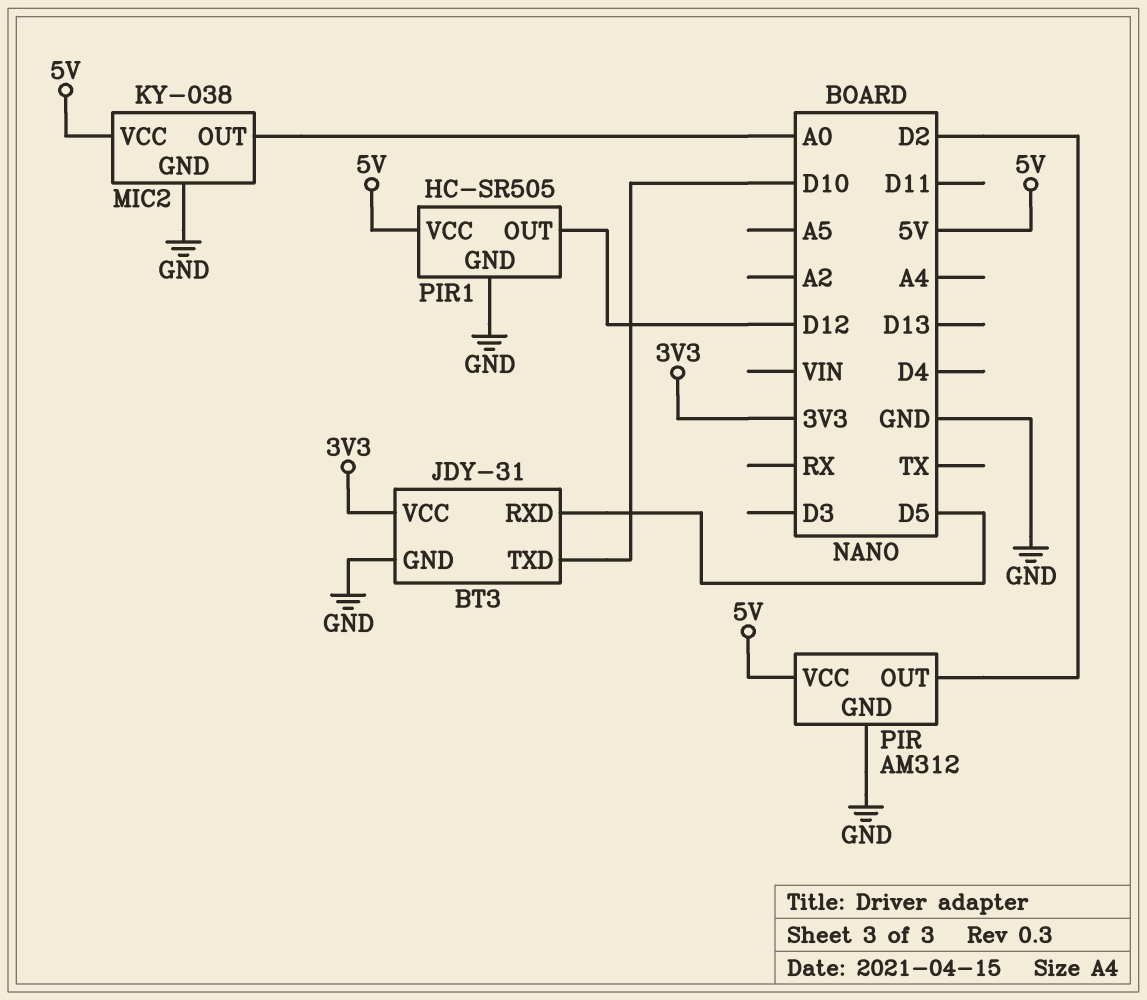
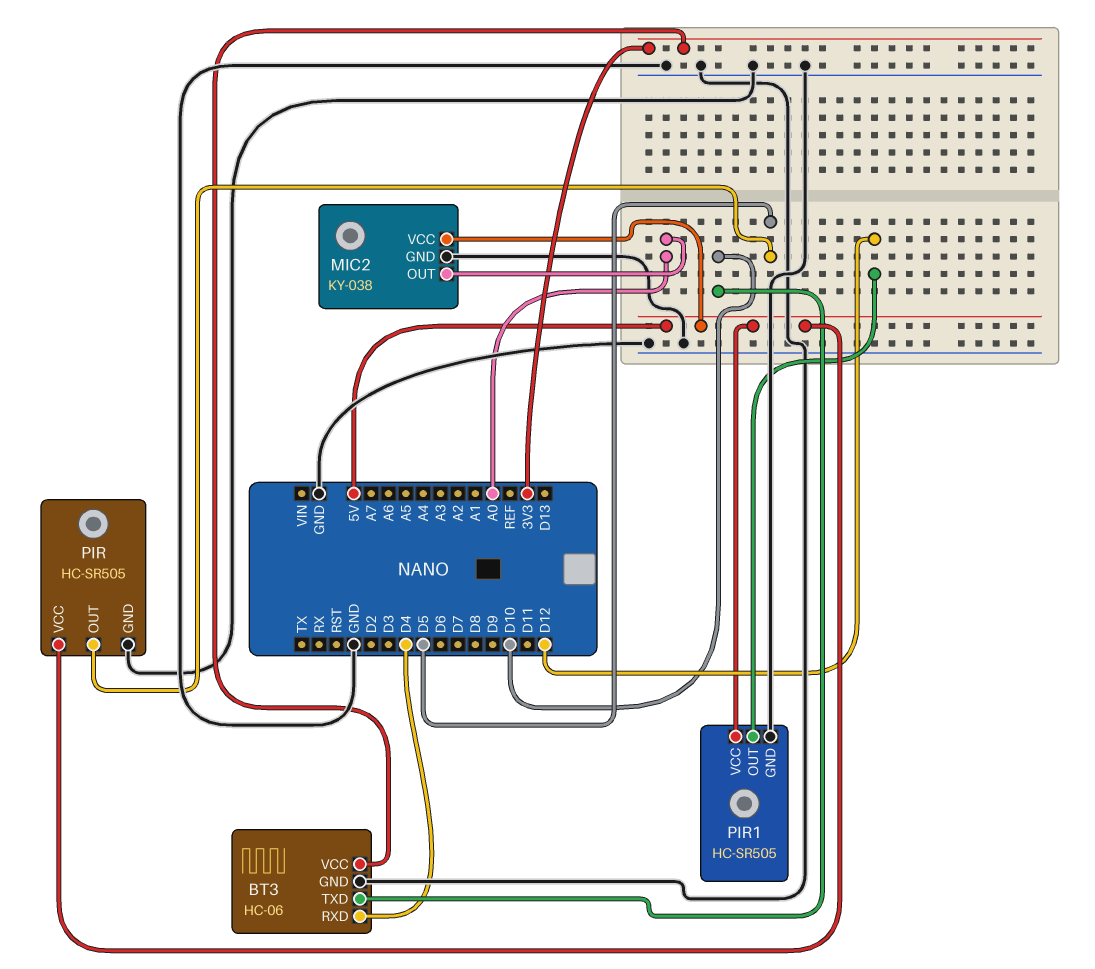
BT3: JDY-31 -> HC-06
BT3 pin RXD: D5 -> D4
PIR: AM312 -> HC-SR505
PIR pin OUT: D2 -> D5

